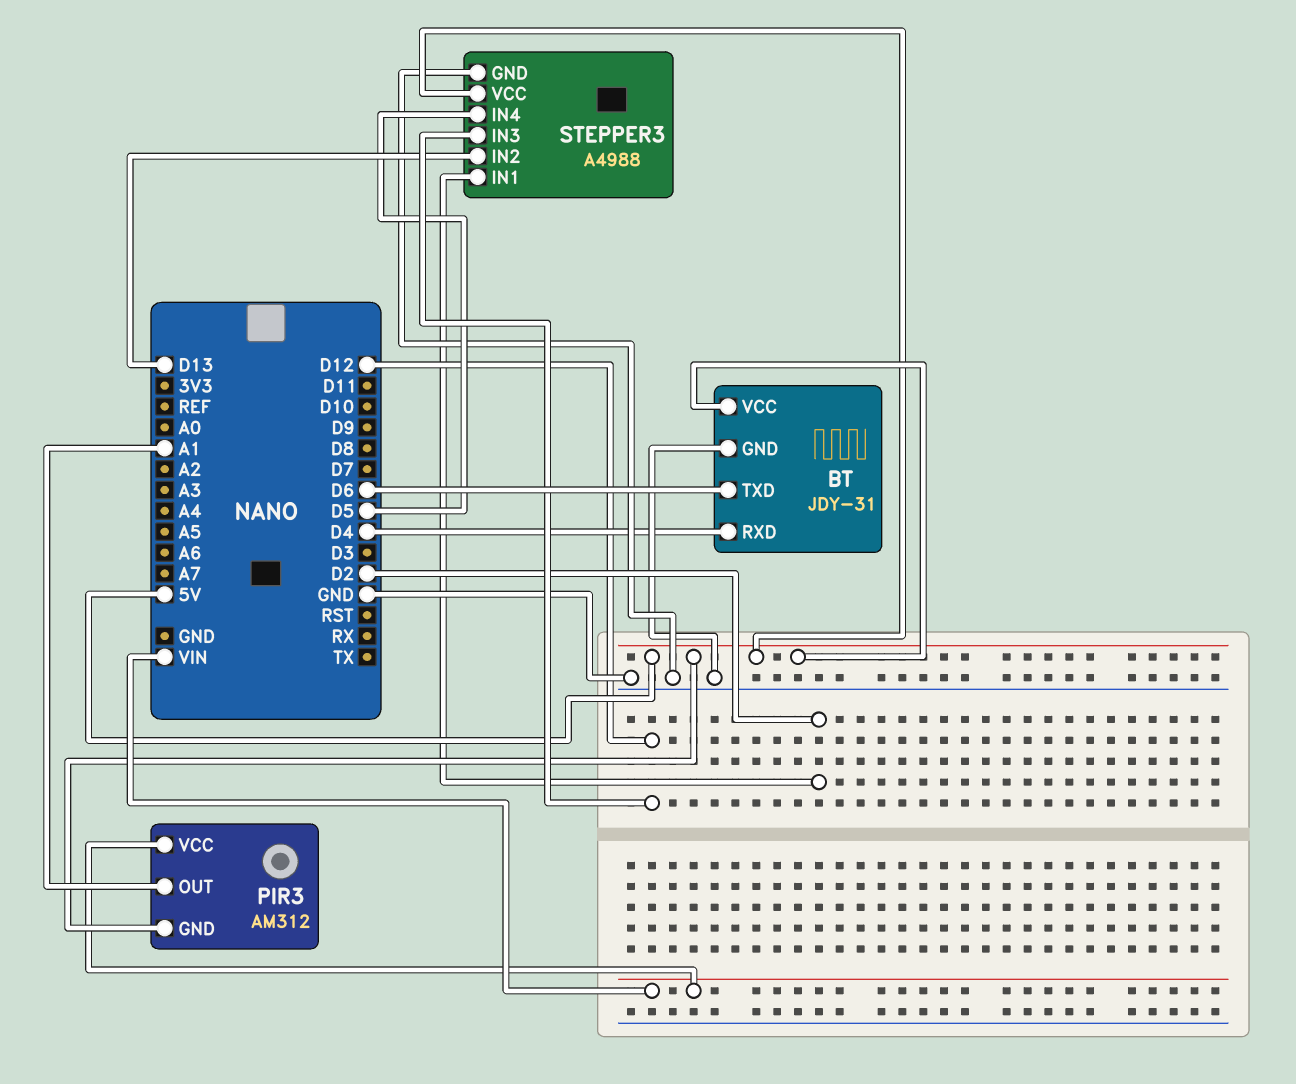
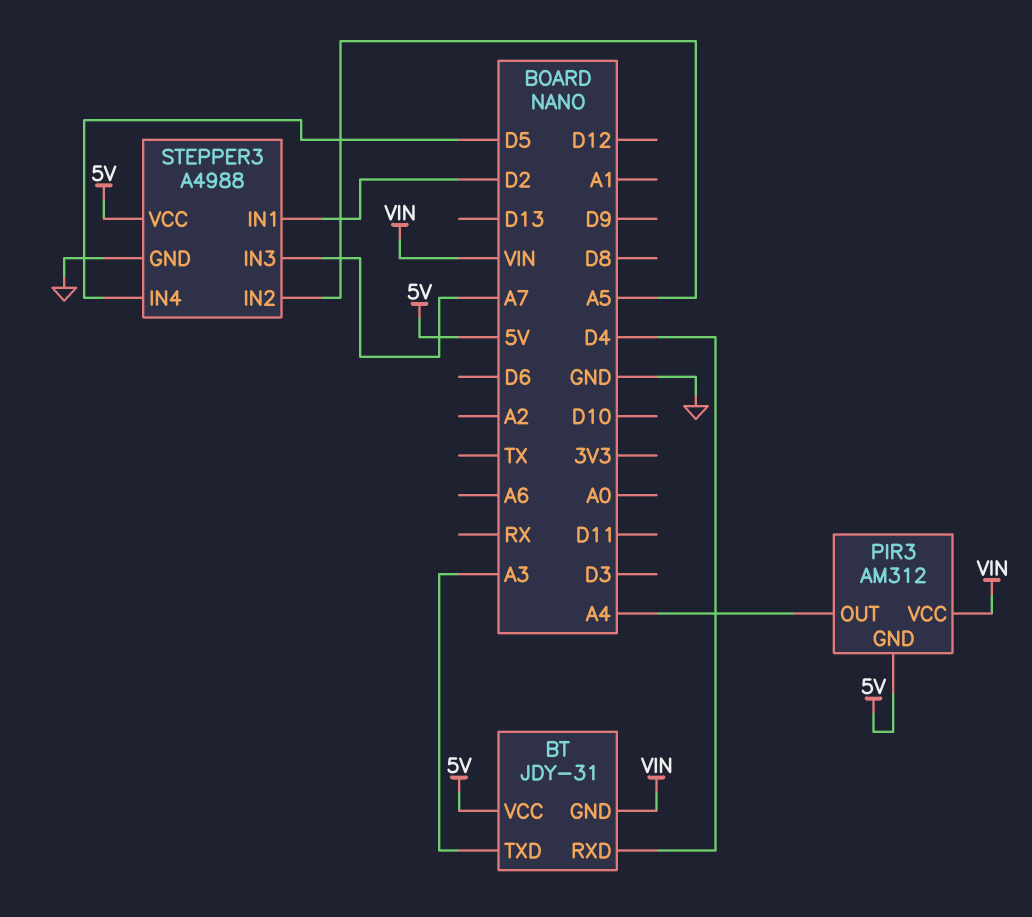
BT pin GND: GND -> VIN
BT pin TXD: D6 -> A3
PIR3 pin OUT: A1 -> A4
STEPPER3 pin IN2: D13 -> A5
STEPPER3 pin IN3: D12 -> A7

